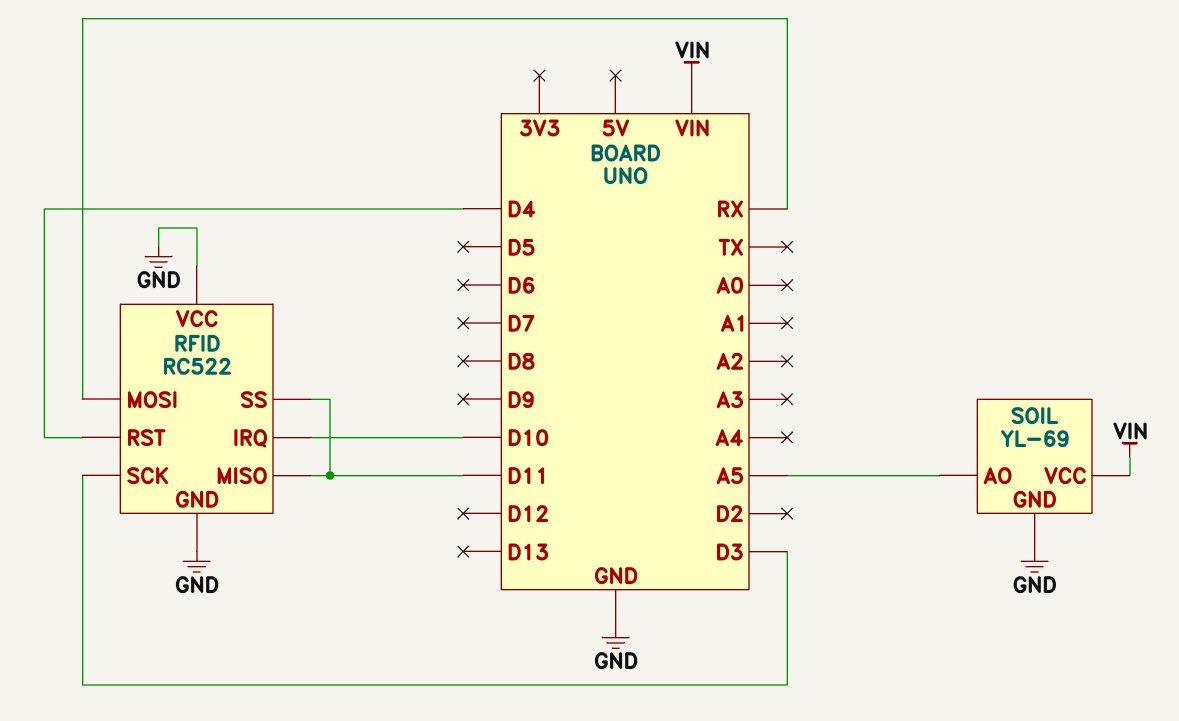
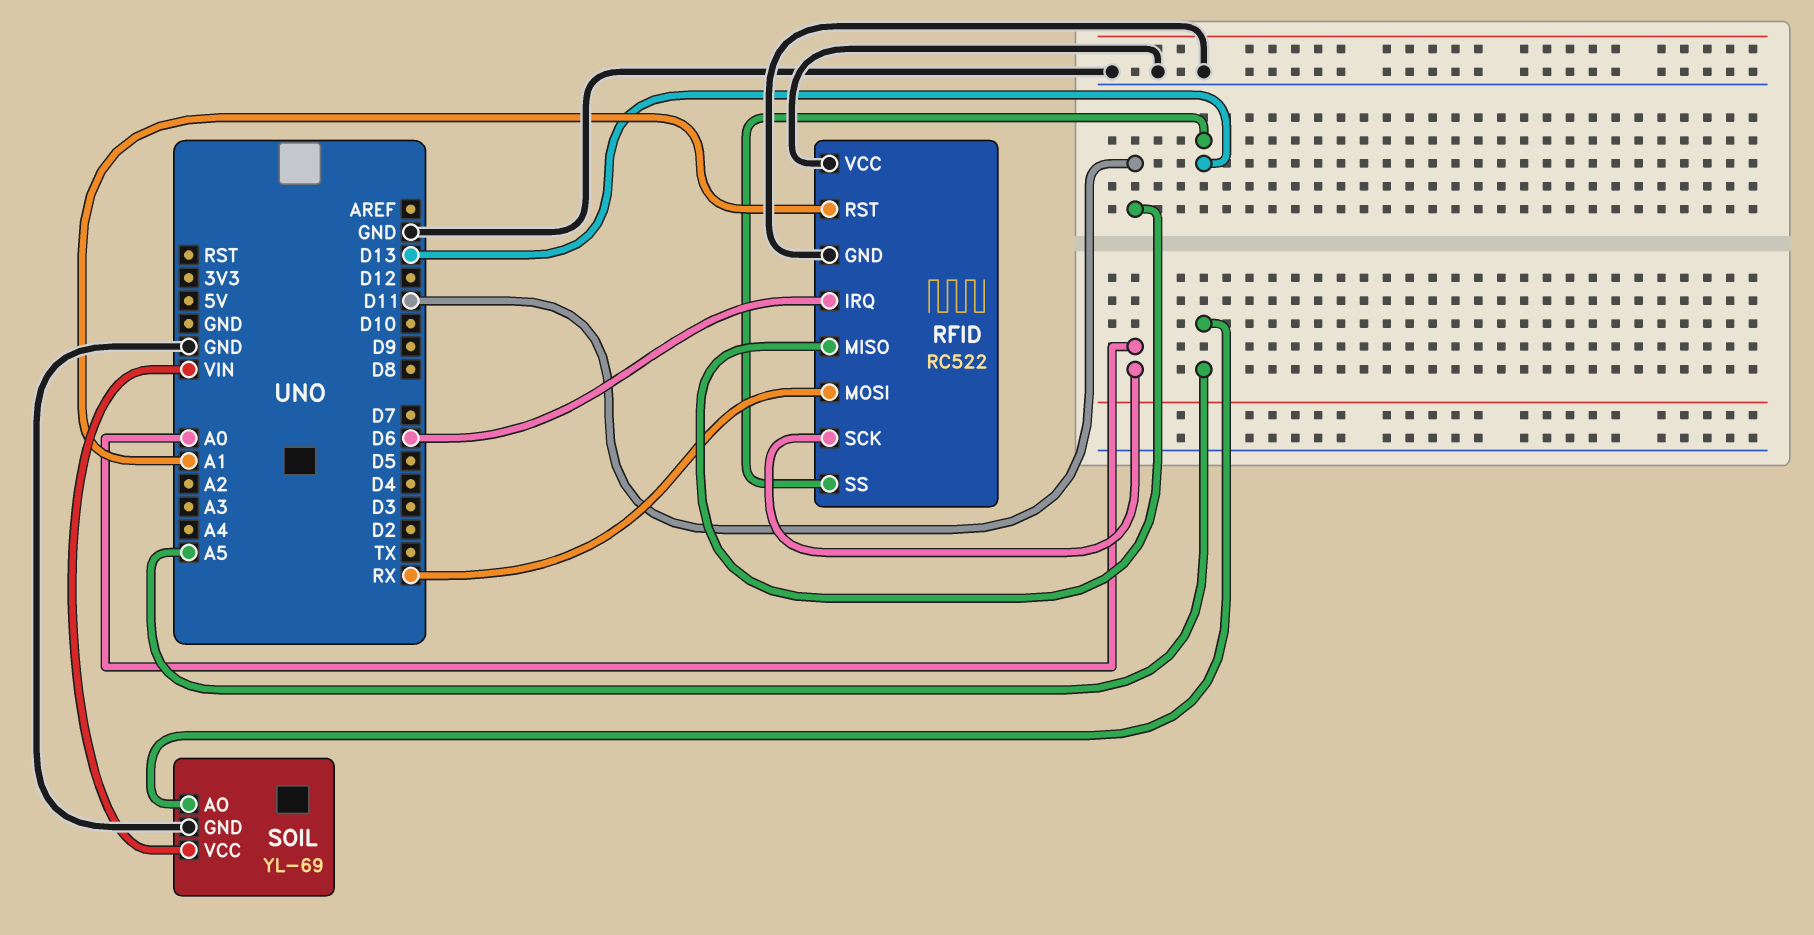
RFID pin IRQ: D10 -> D6
RFID pin RST: D4 -> A1
RFID pin SCK: D3 -> A0
RFID pin SS: D11 -> D13

